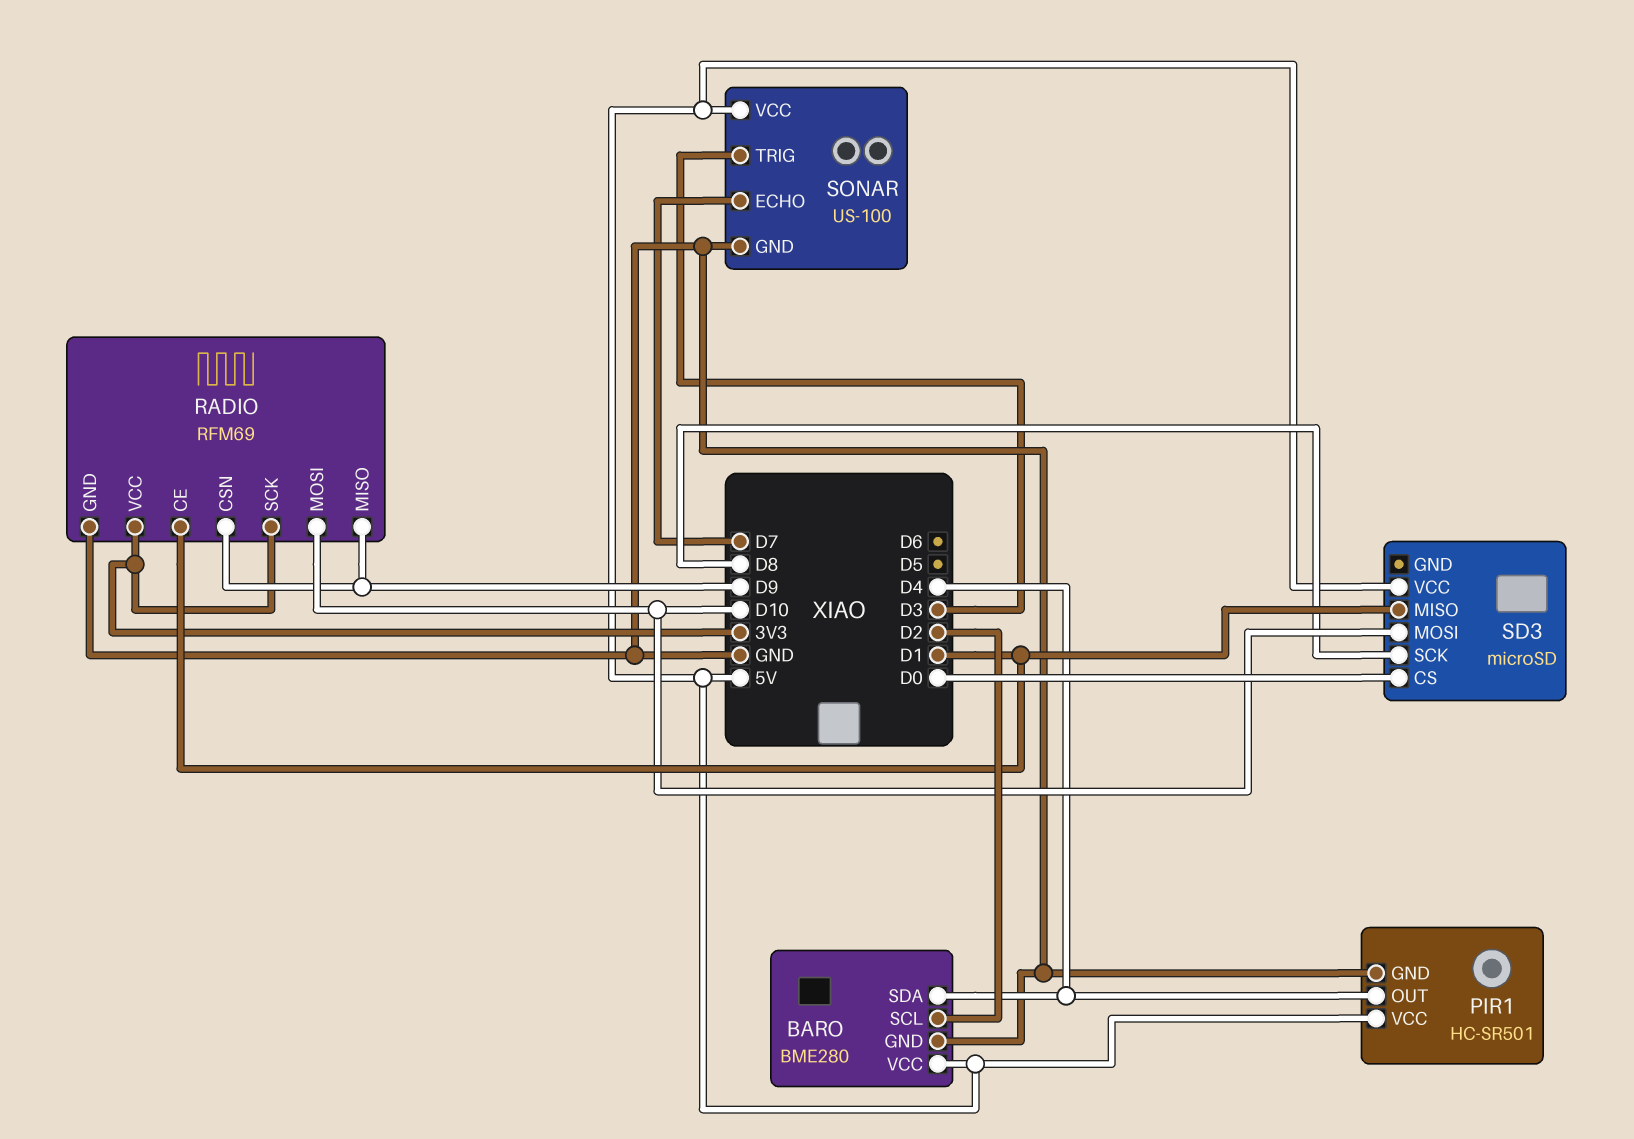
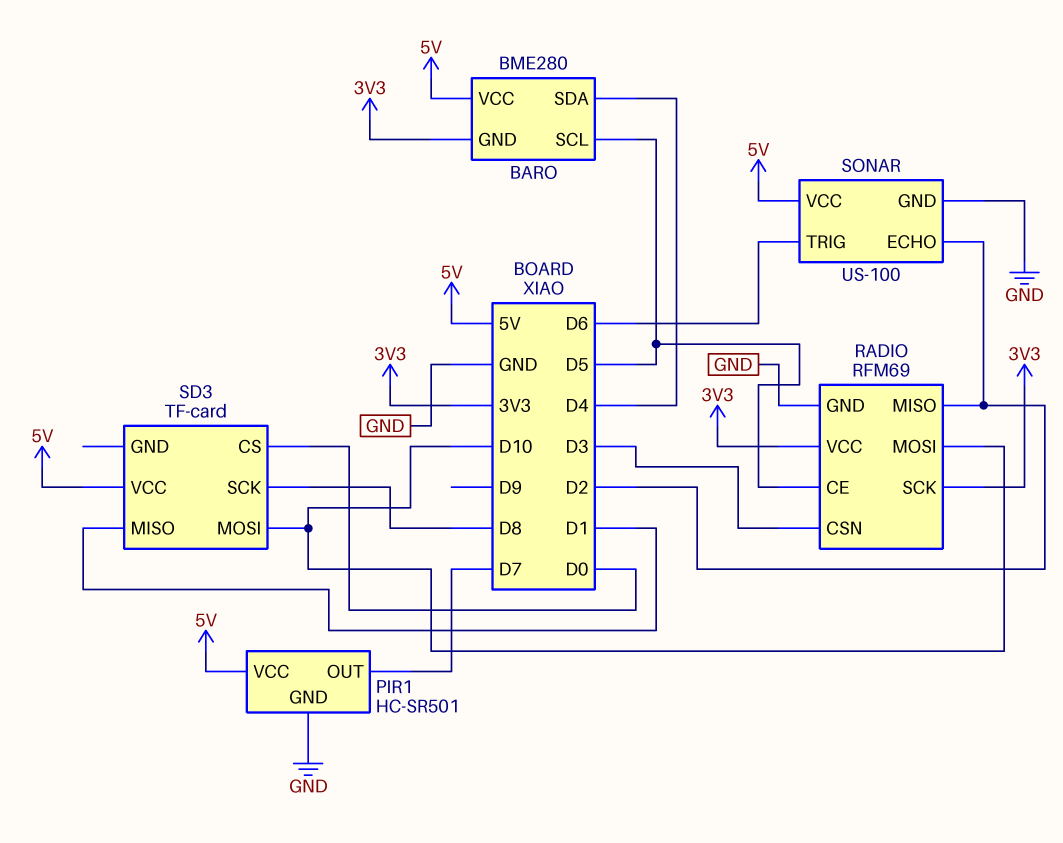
BARO pin GND: GND -> 3V3
BARO pin SCL: D2 -> D5
PIR1 pin OUT: D4 -> D7
RADIO pin CE: D1 -> D5
RADIO pin CSN: D9 -> D3
RADIO pin MISO: D9 -> D2
SD3: microSD -> TF-card
SONAR pin ECHO: D7 -> D2
SONAR pin TRIG: D3 -> D6

